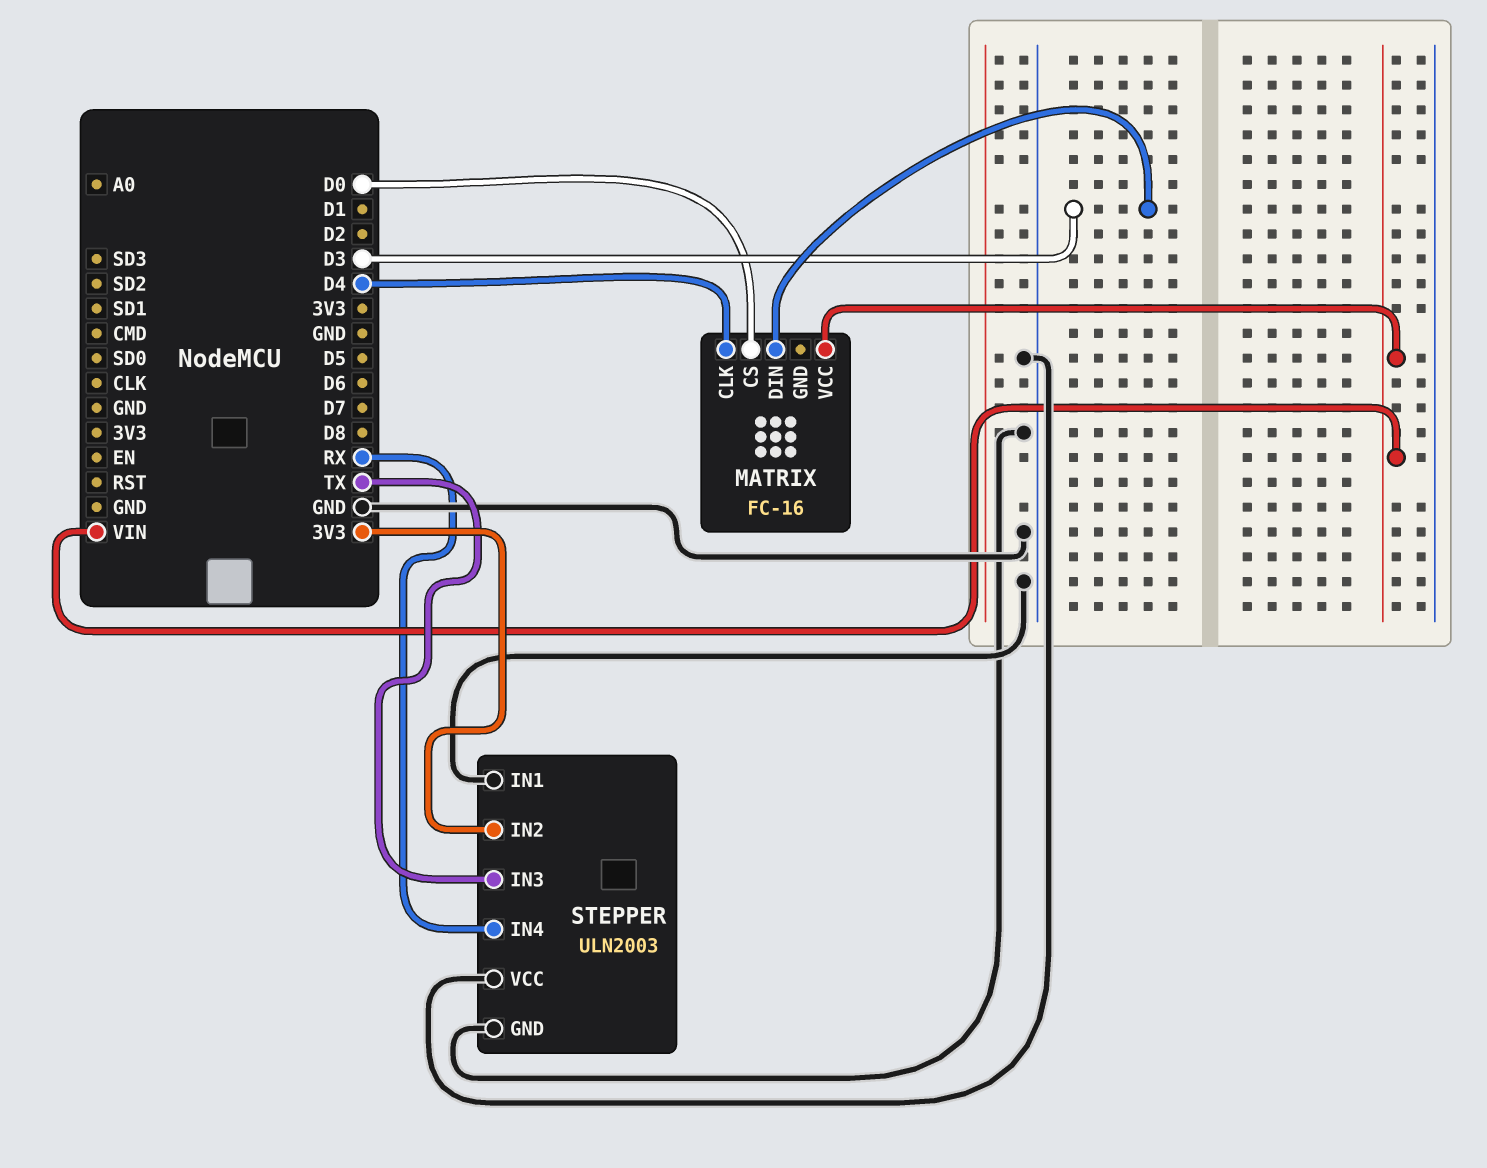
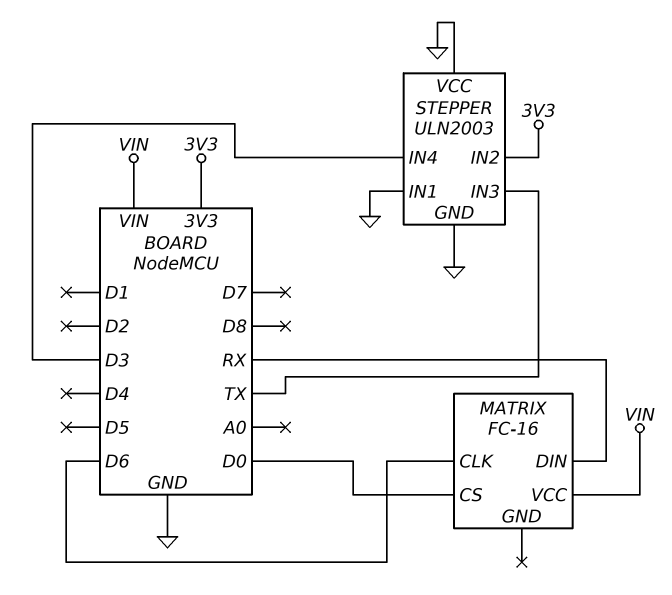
MATRIX pin CLK: D4 -> D6
MATRIX pin DIN: D3 -> RX
STEPPER pin IN4: RX -> D3

